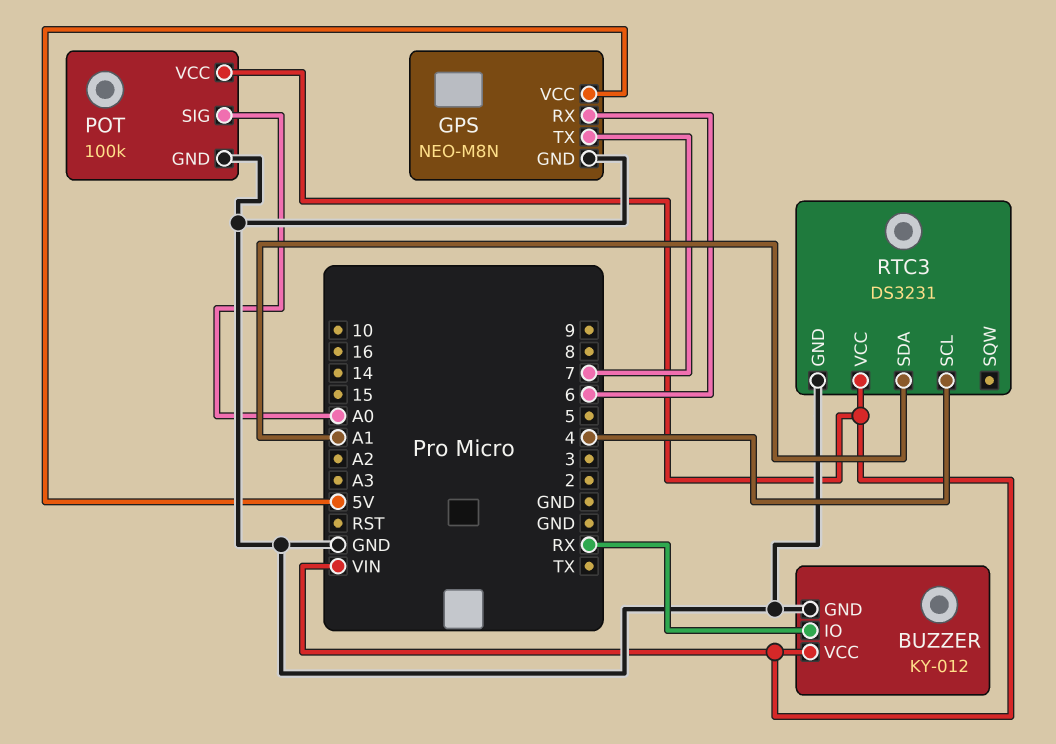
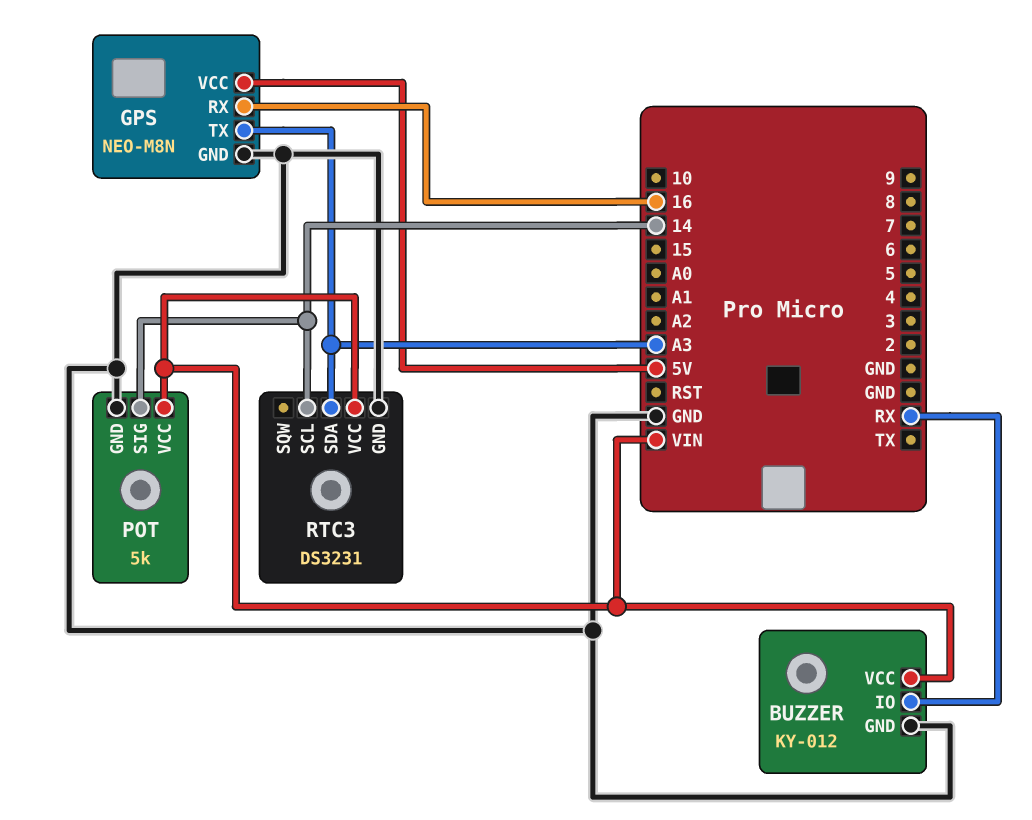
GPS pin RX: 6 -> 16
GPS pin TX: 7 -> A3
POT: 100k -> 5k
POT pin SIG: A0 -> 14
RTC3 pin SCL: 4 -> 14
RTC3 pin SDA: A1 -> A3

